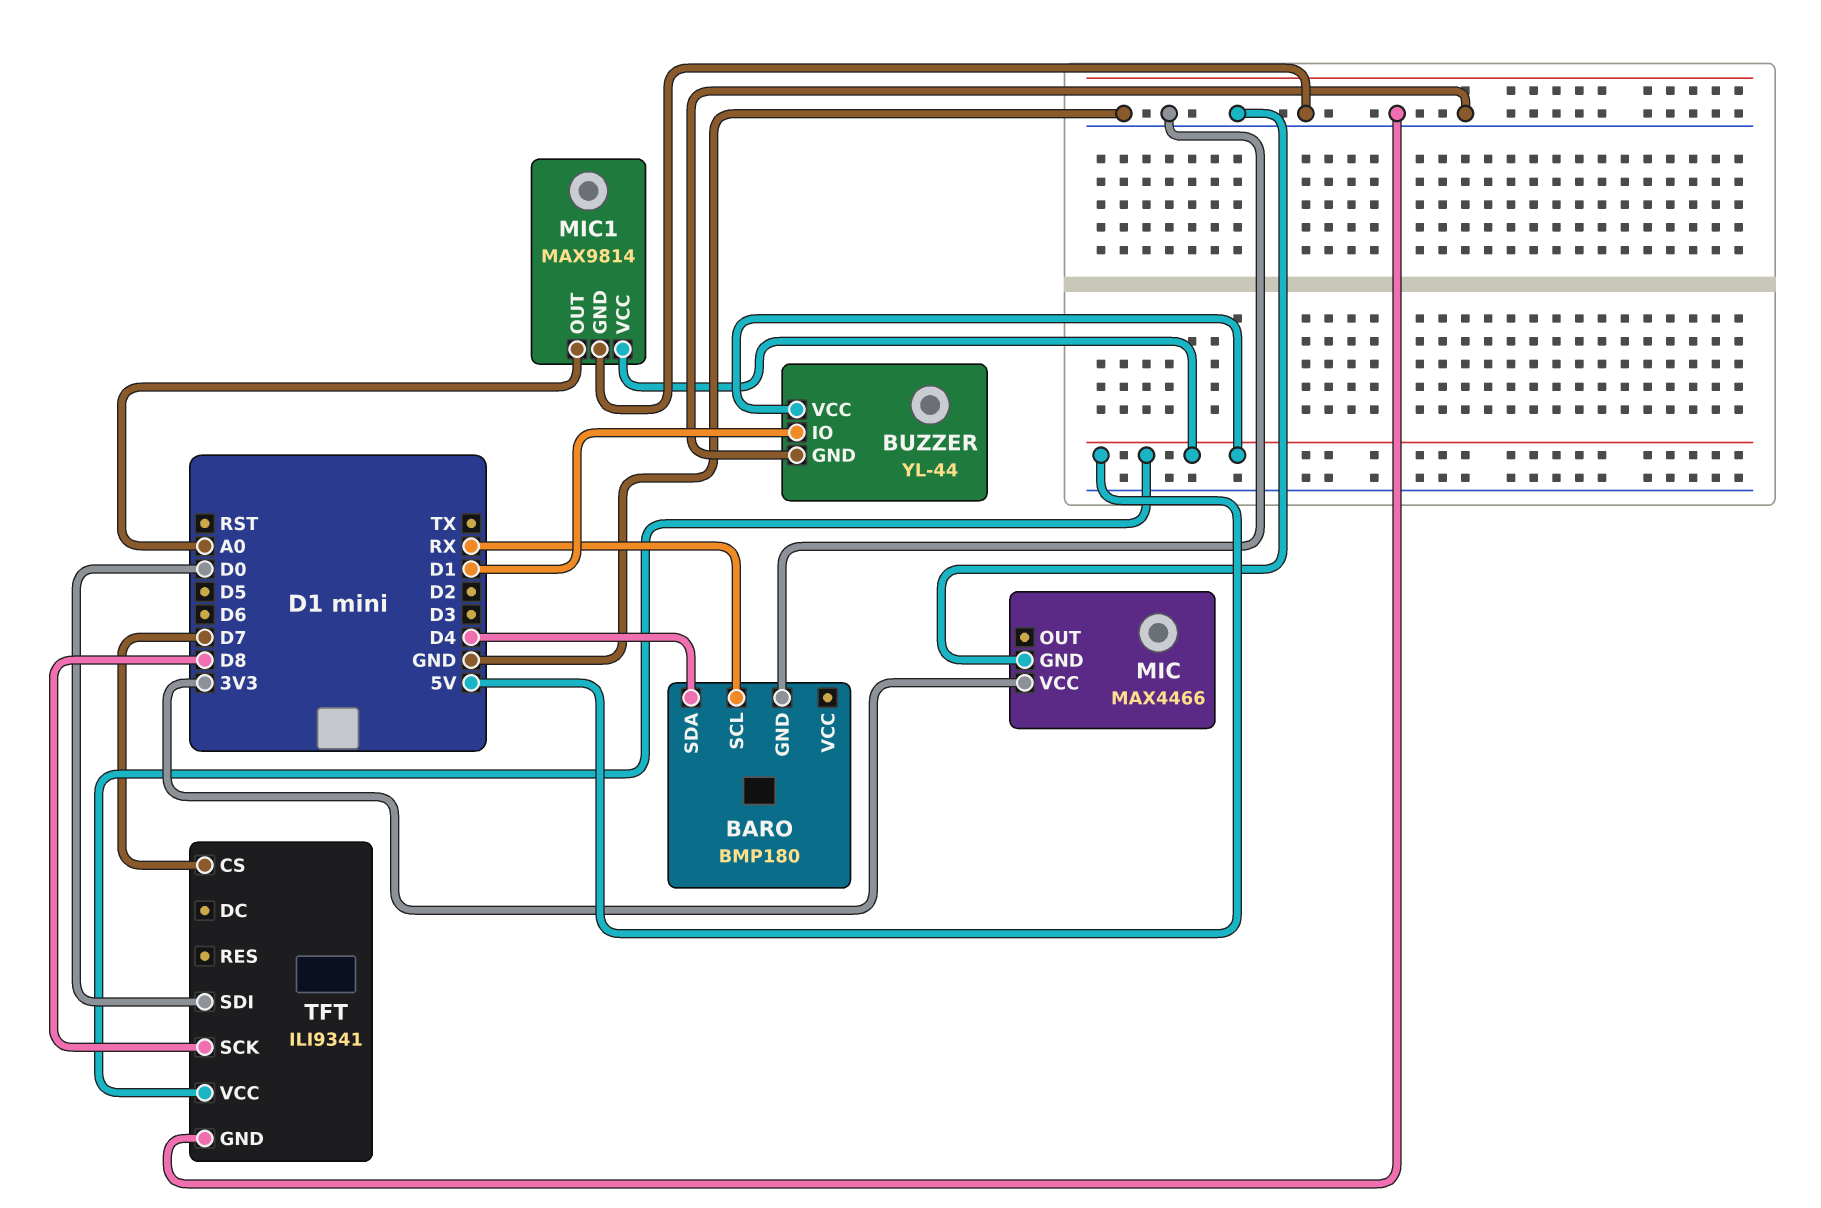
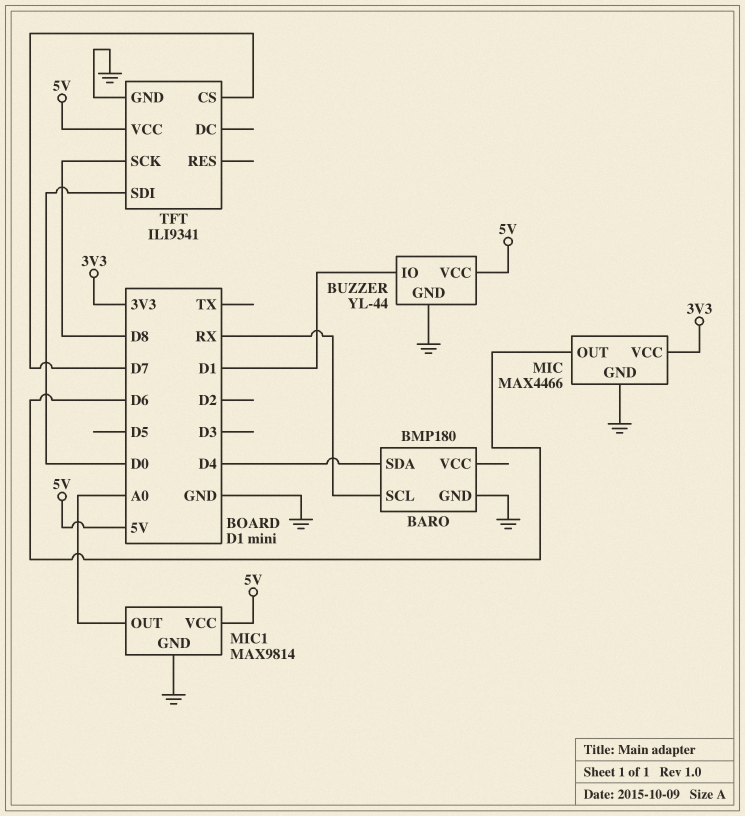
MIC pin OUT: none -> D6

